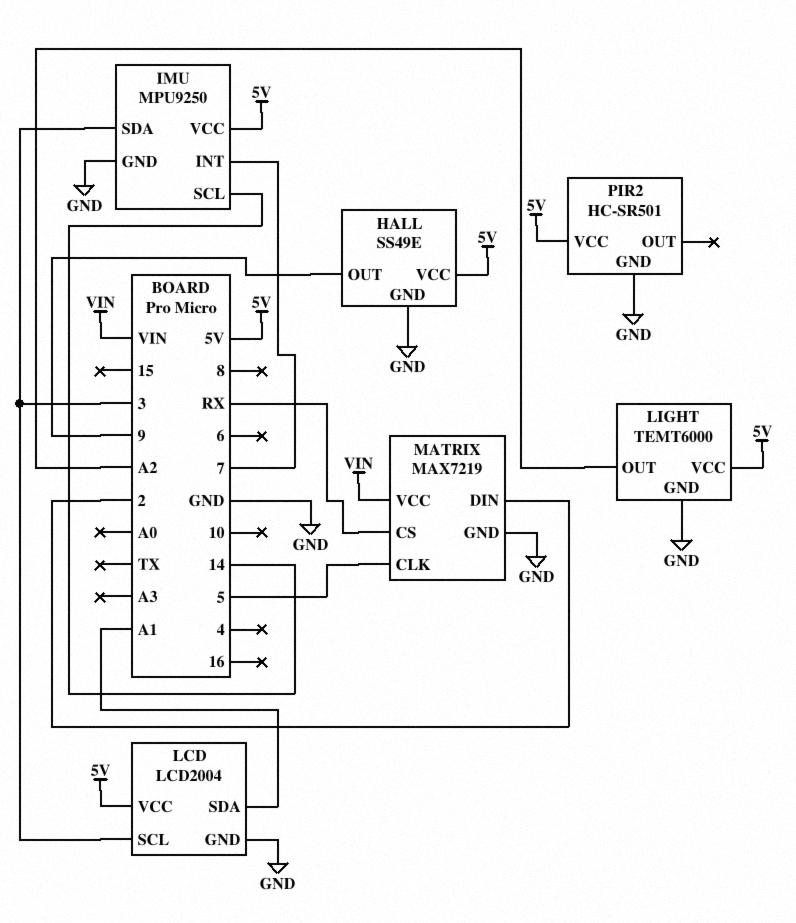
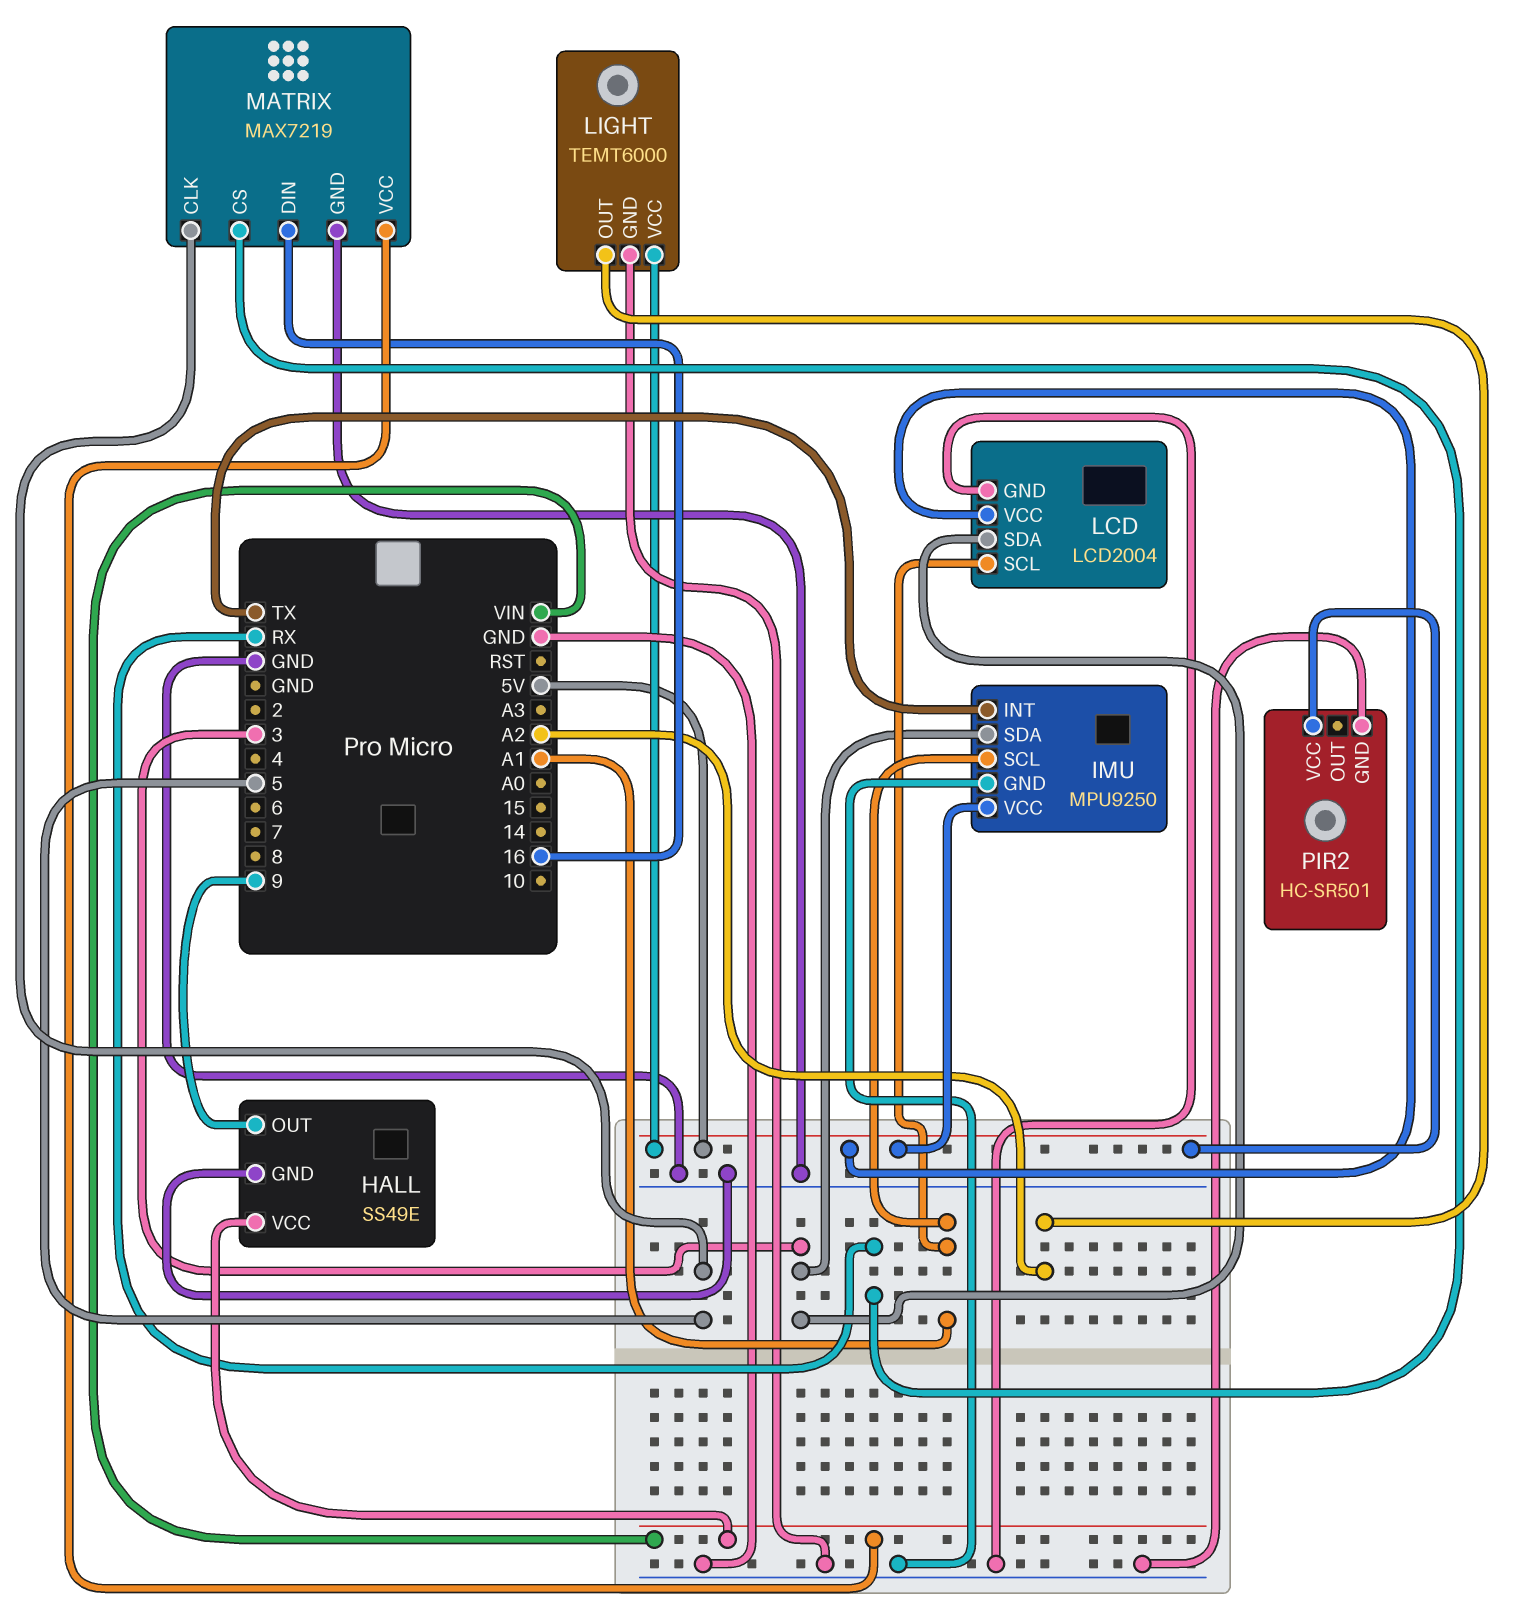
HALL pin VCC: 5V -> VIN
IMU pin INT: 7 -> TX
IMU pin SCL: 14 -> A1
LCD pin SCL: 3 -> A1
LCD pin SDA: A1 -> 3
MATRIX pin DIN: 2 -> 16

